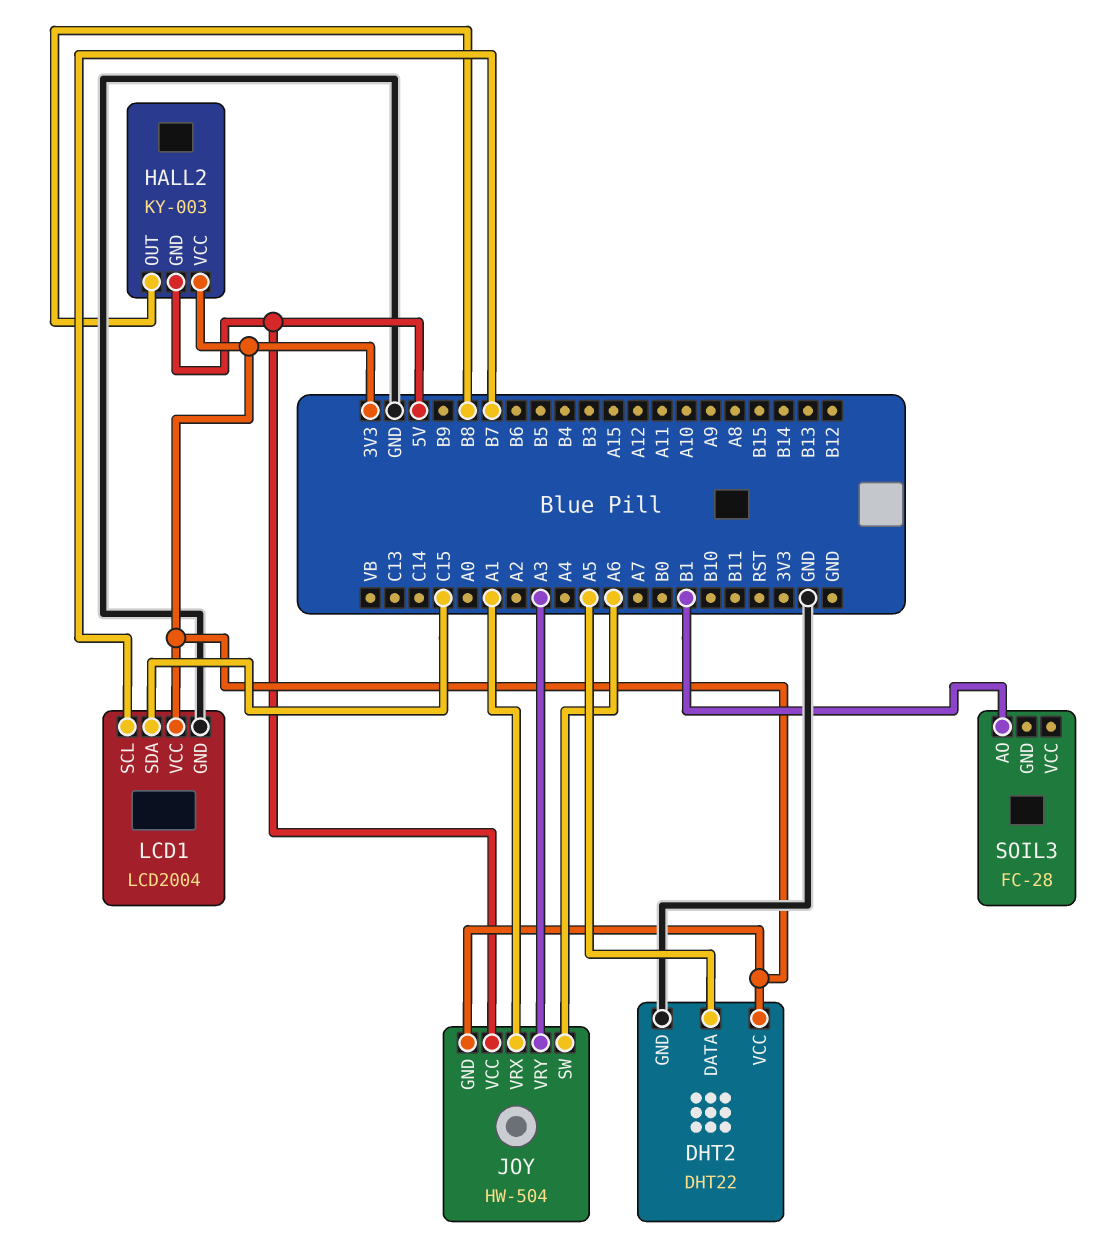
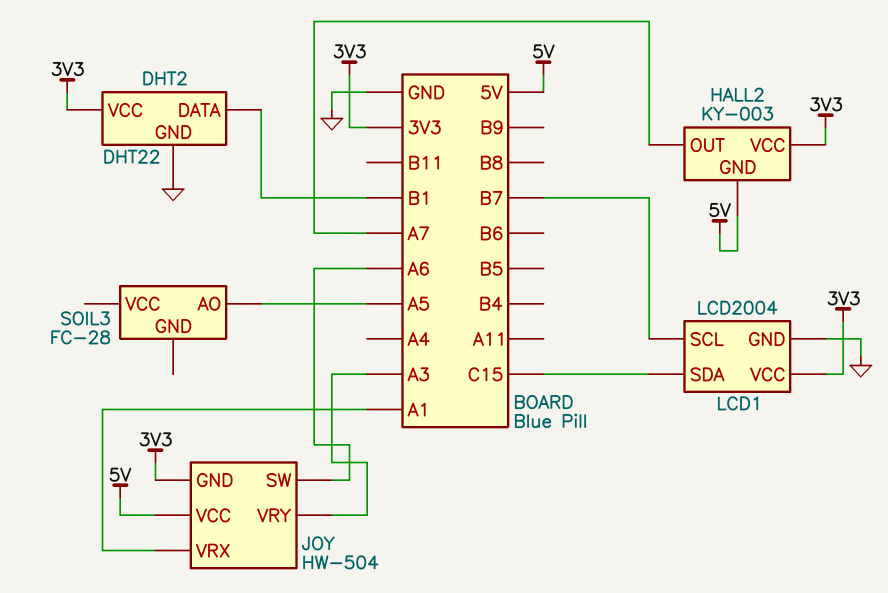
DHT2 pin DATA: A5 -> B1
HALL2 pin OUT: B8 -> A7
SOIL3 pin AO: B1 -> A5

